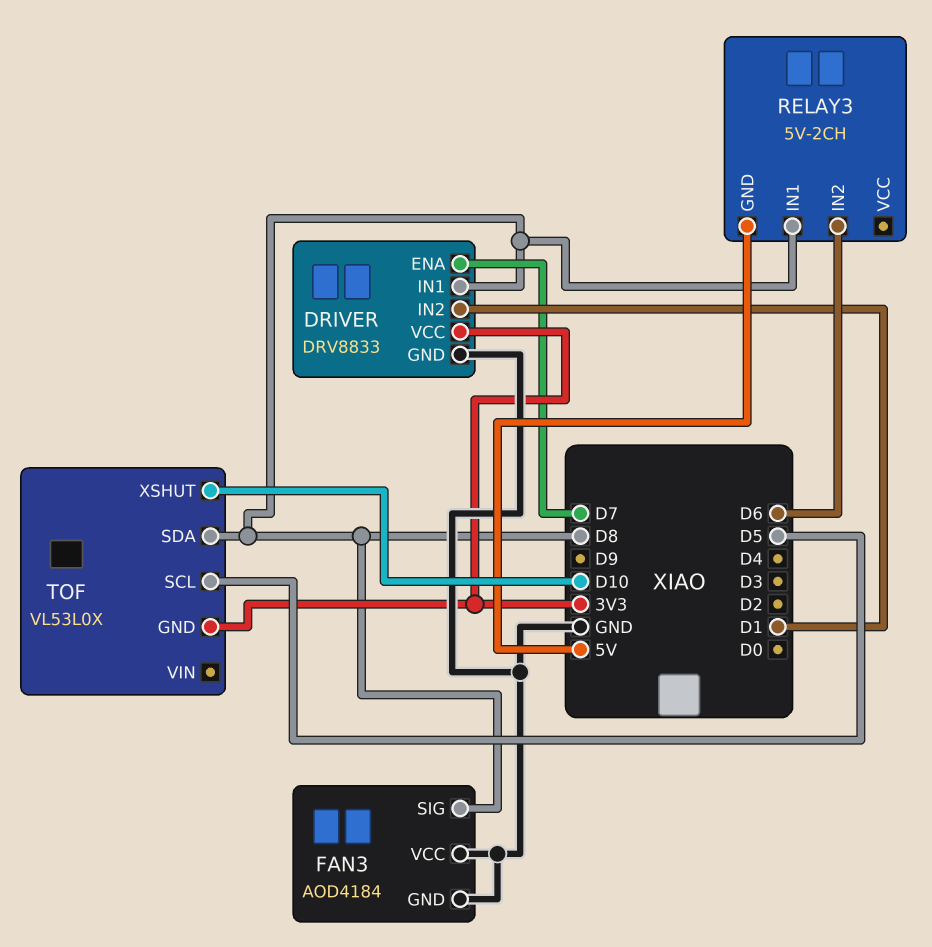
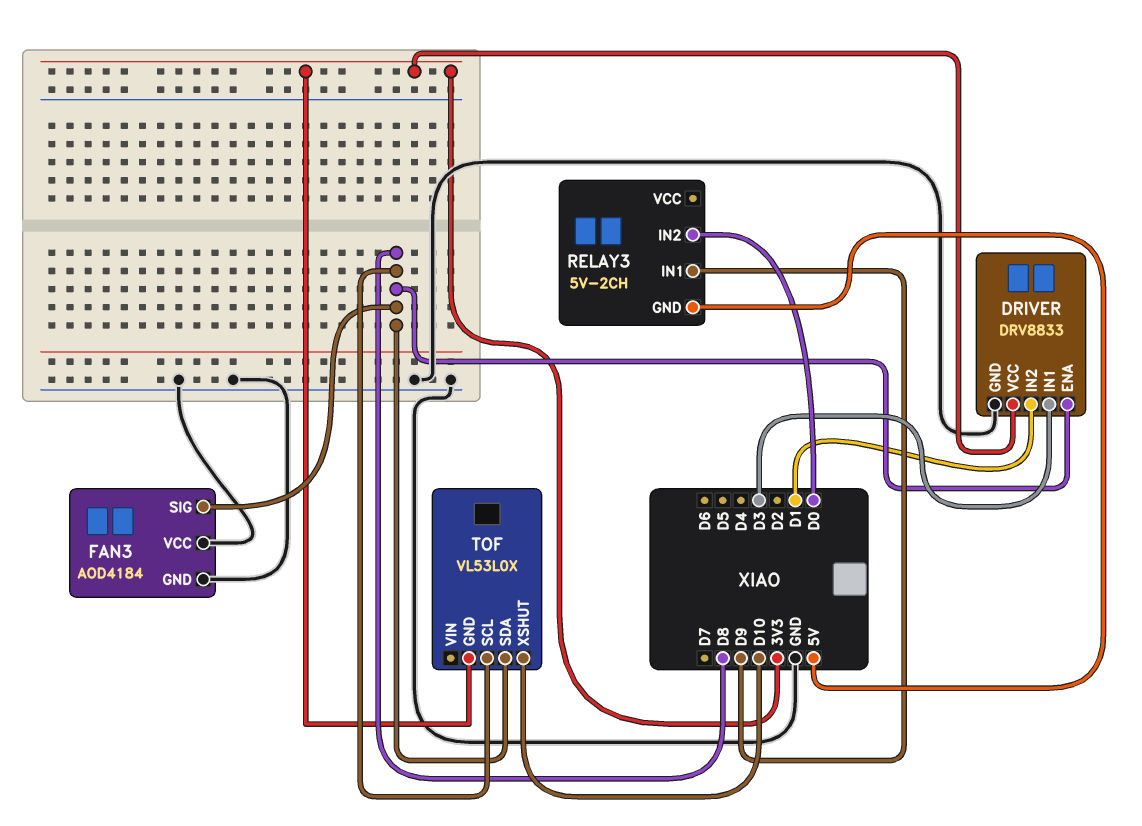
DRIVER pin ENA: D7 -> D8
DRIVER pin IN1: D8 -> D3
RELAY3 pin IN1: D8 -> D9
RELAY3 pin IN2: D6 -> D0
TOF pin SCL: D5 -> D8

